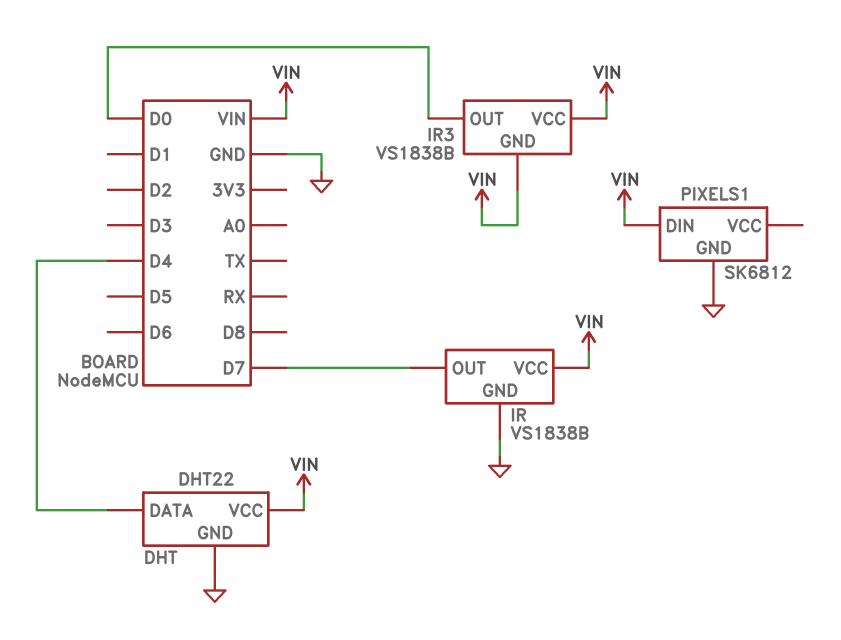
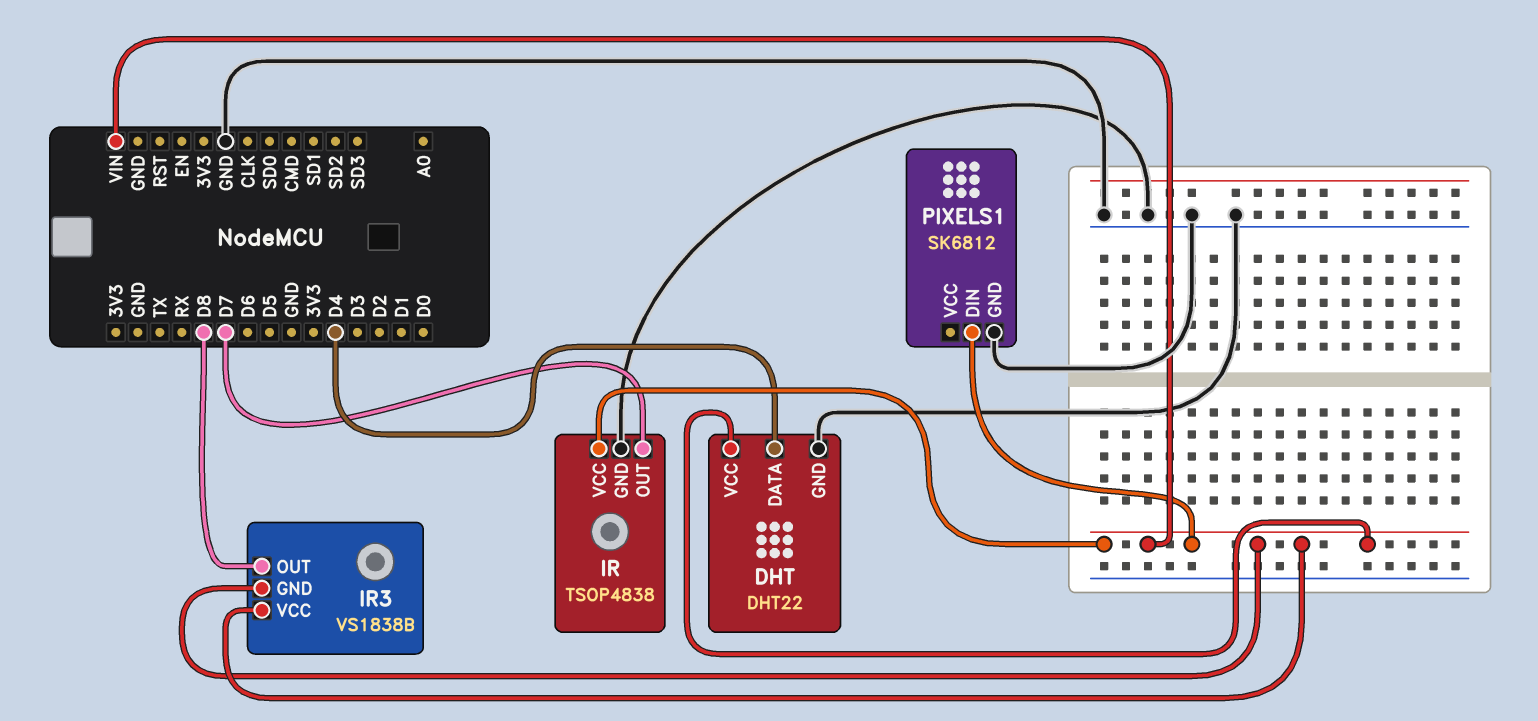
IR: VS1838B -> TSOP4838
IR3 pin OUT: D0 -> D8

